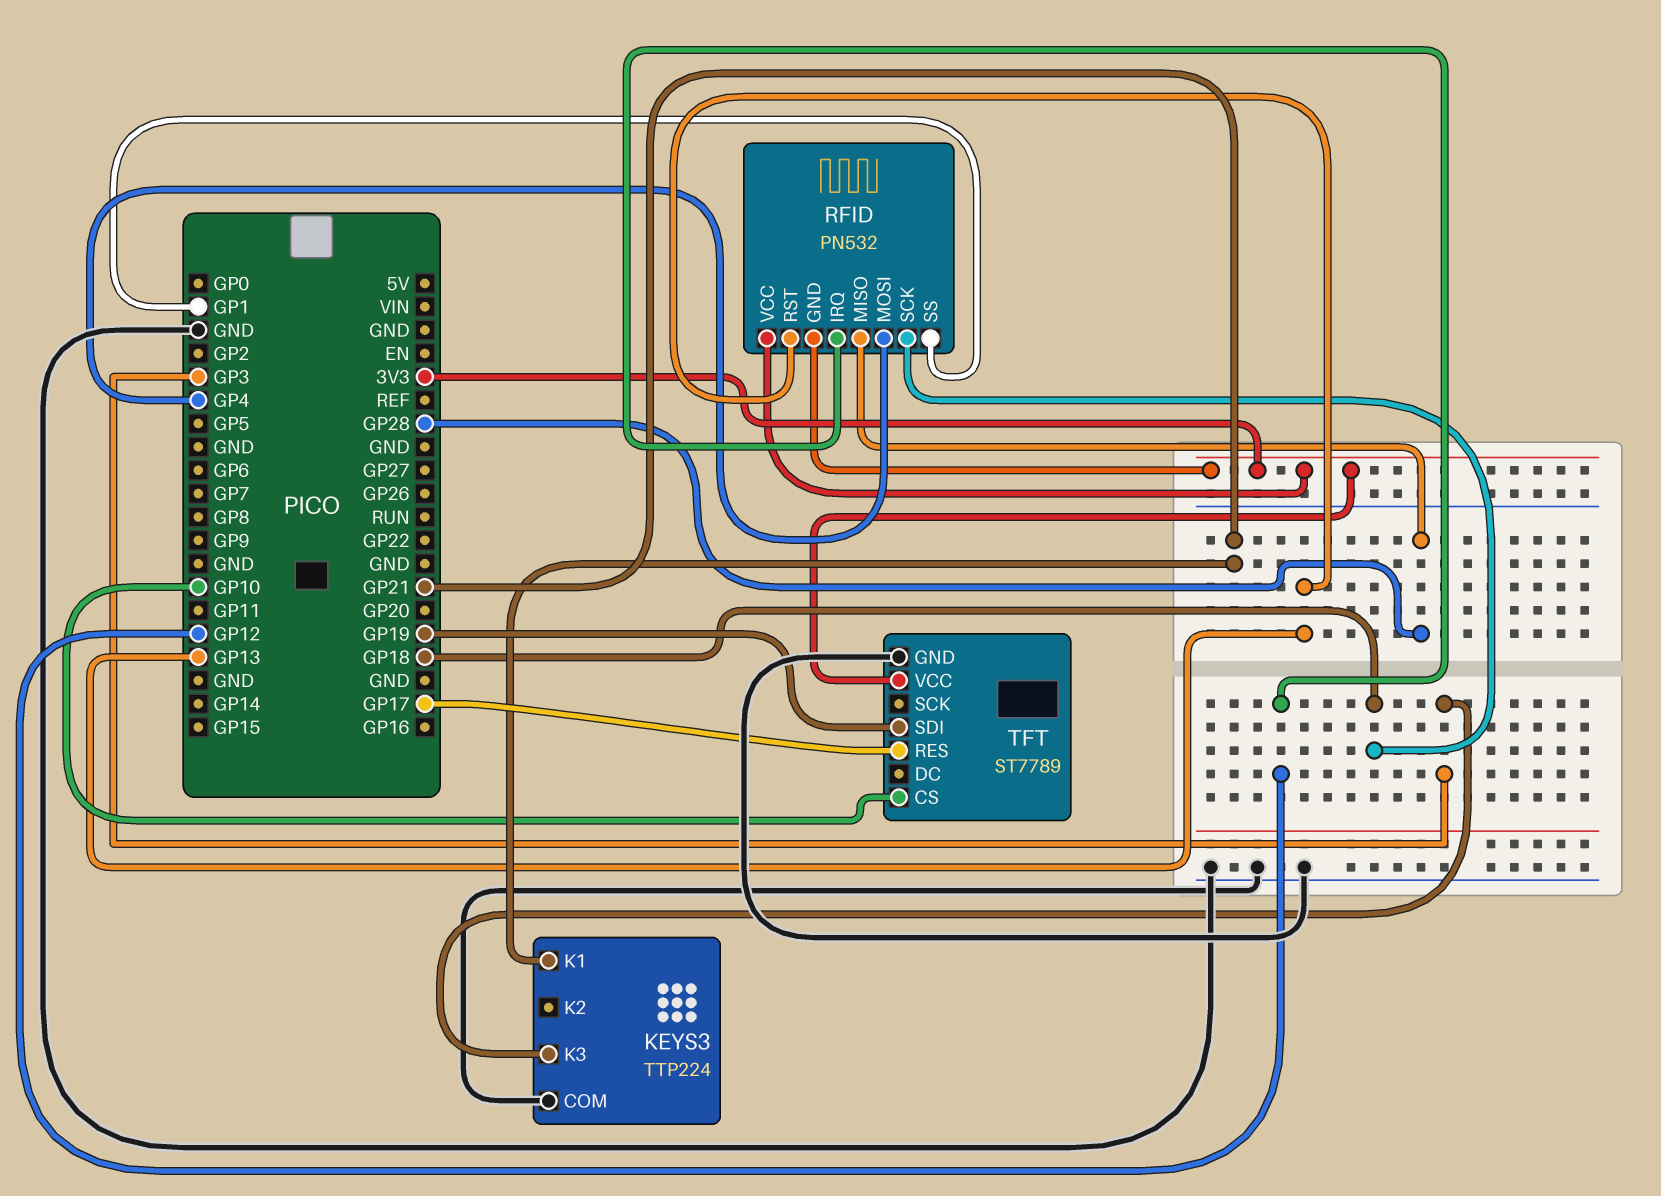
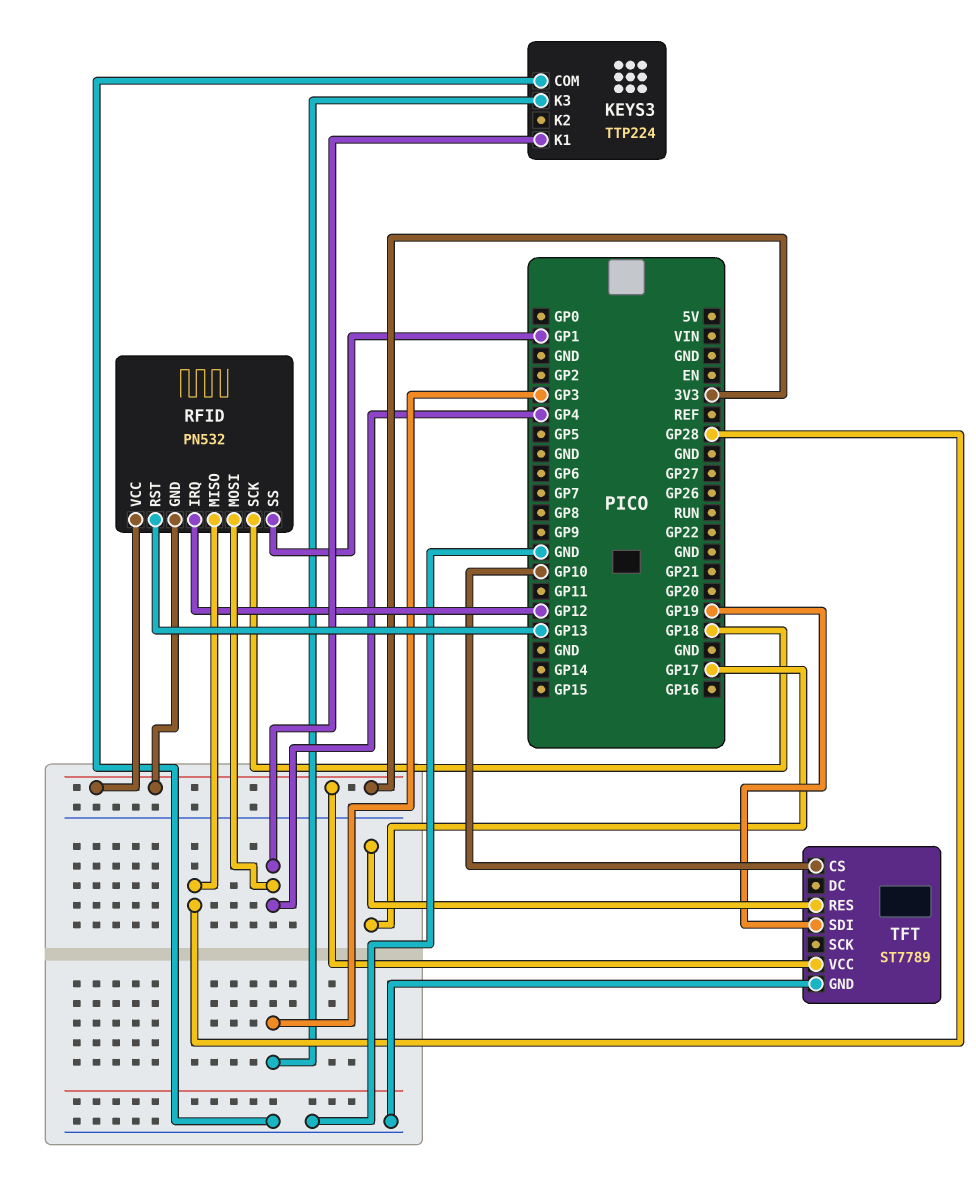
KEYS3 pin K1: GP21 -> GP4

